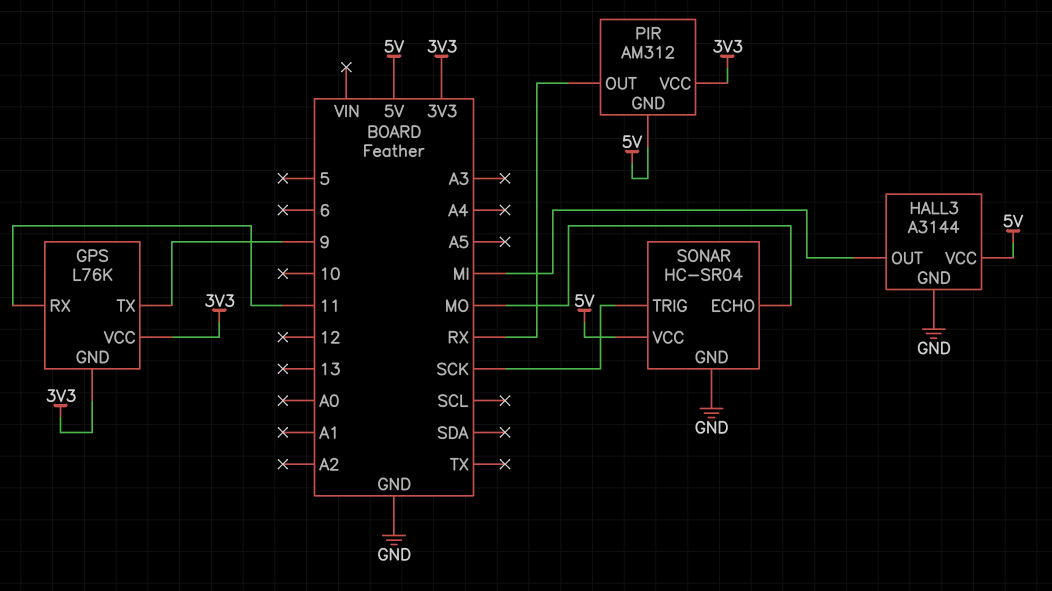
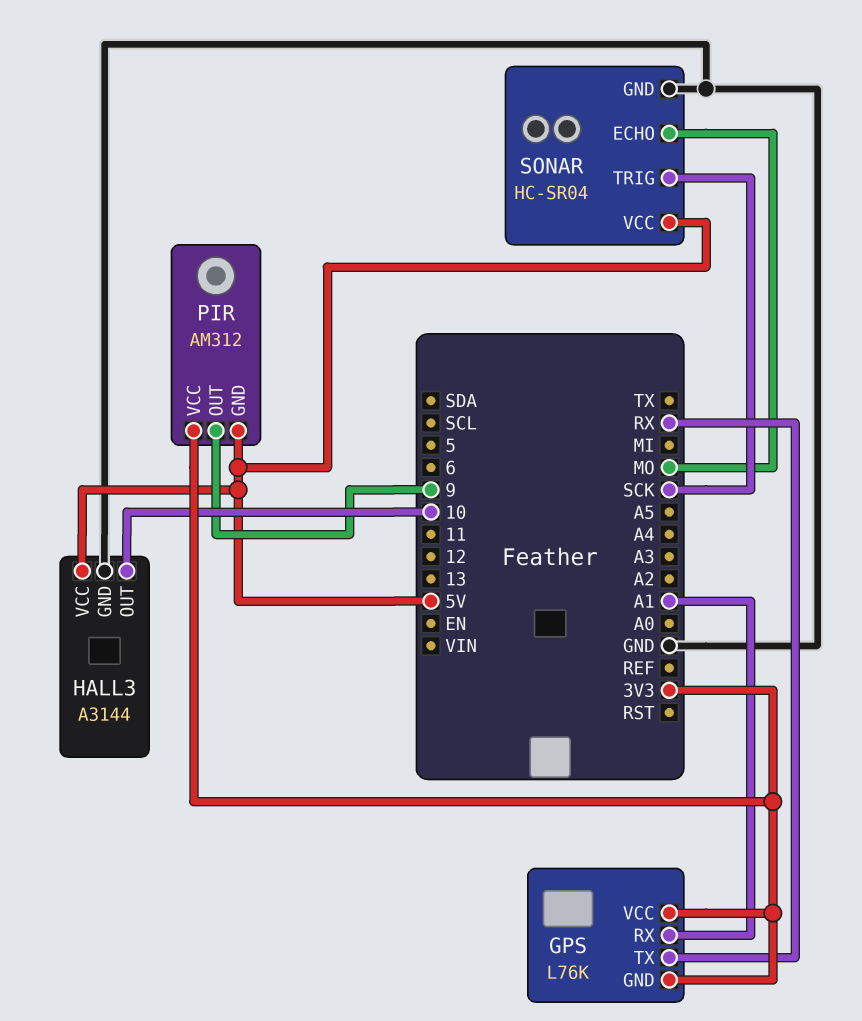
GPS pin RX: 11 -> A1
GPS pin TX: 9 -> RX
HALL3 pin OUT: MI -> 10
PIR pin OUT: RX -> 9

